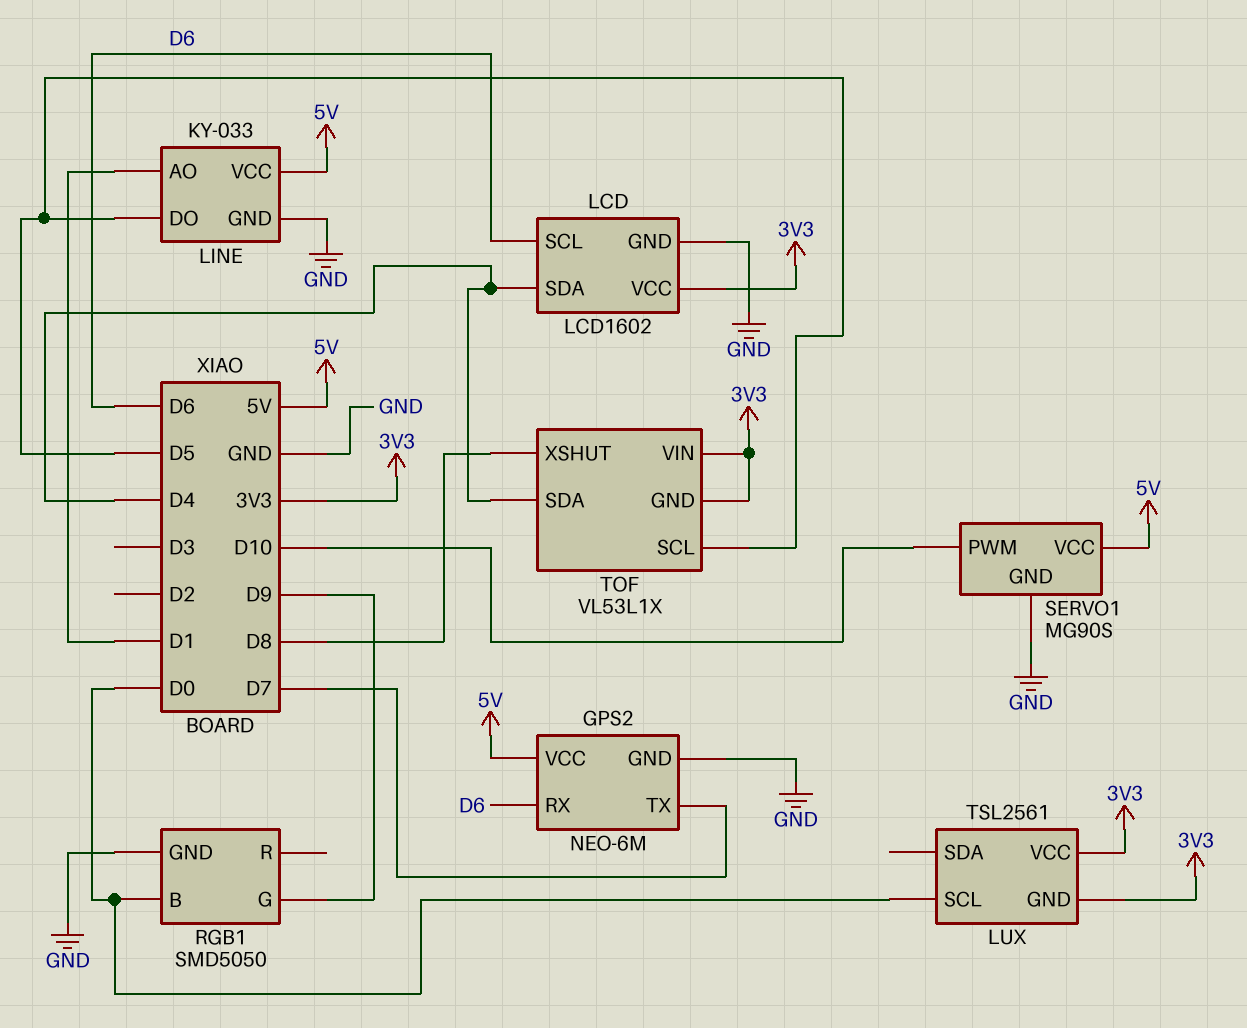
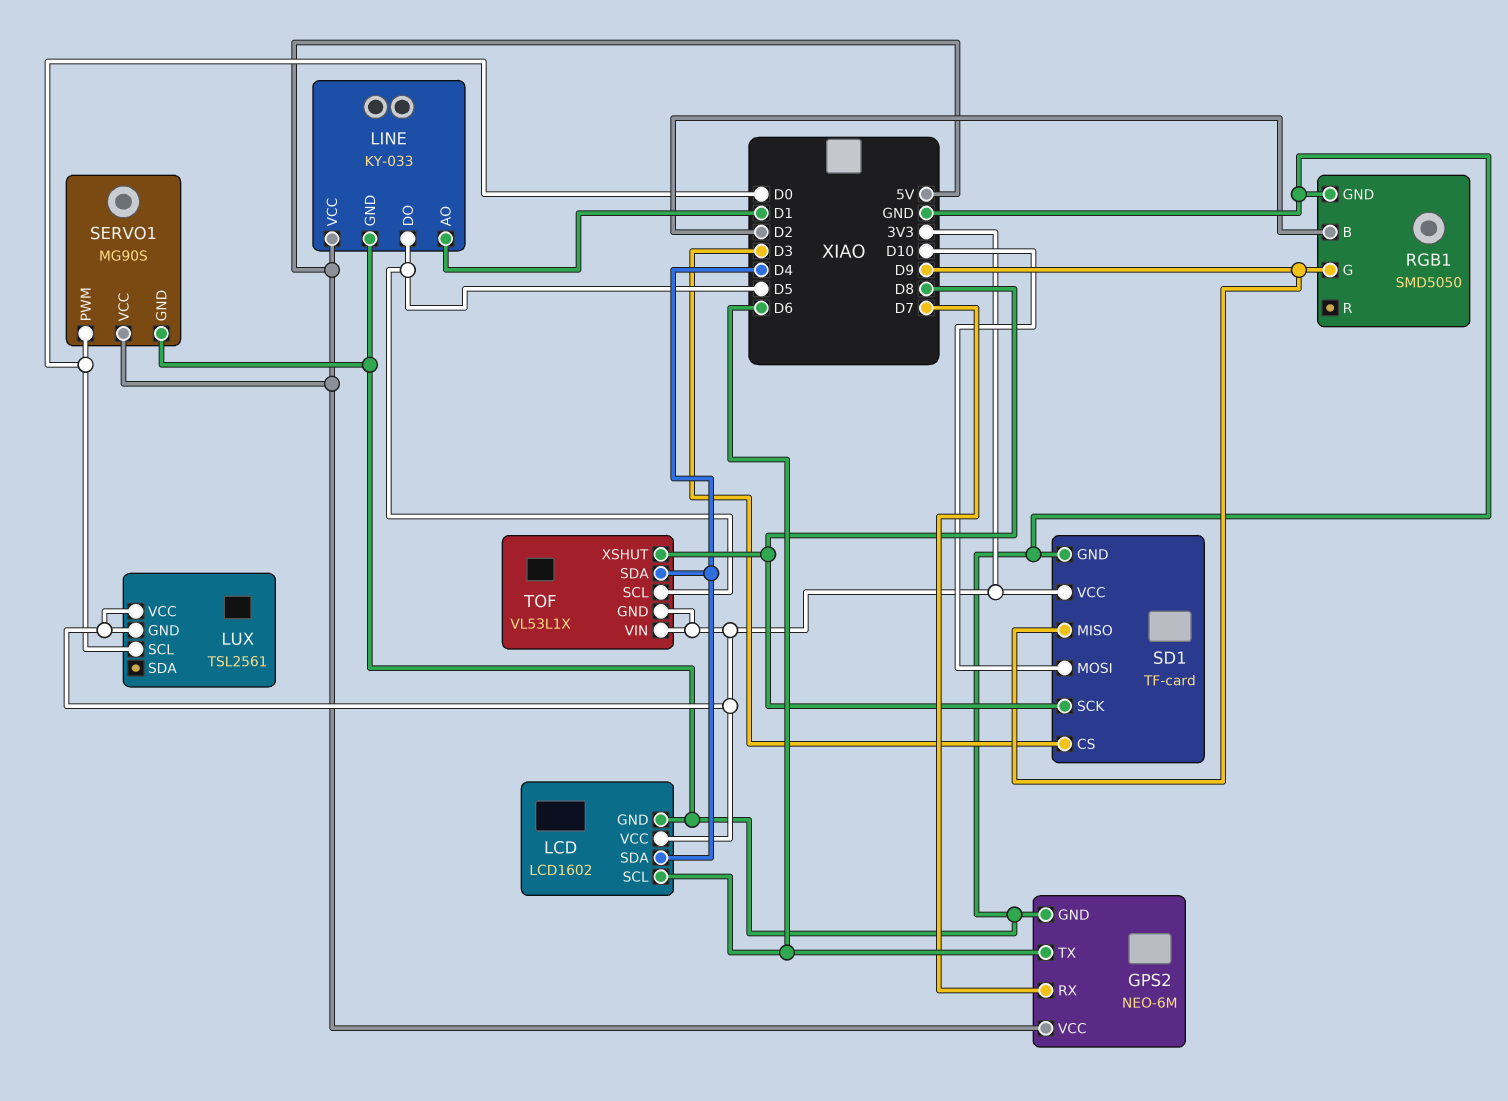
GPS2 pin RX: D6 -> D7
GPS2 pin TX: D7 -> D6
RGB1 pin B: D0 -> D2
SD1: none -> TF-card
SD1 pin CS: none -> D3
SD1 pin GND: none -> GND
SD1 pin MISO: none -> D9
SD1 pin MOSI: none -> D10
SD1 pin SCK: none -> D8
SD1 pin VCC: none -> 3V3
SERVO1 pin PWM: D10 -> D0

